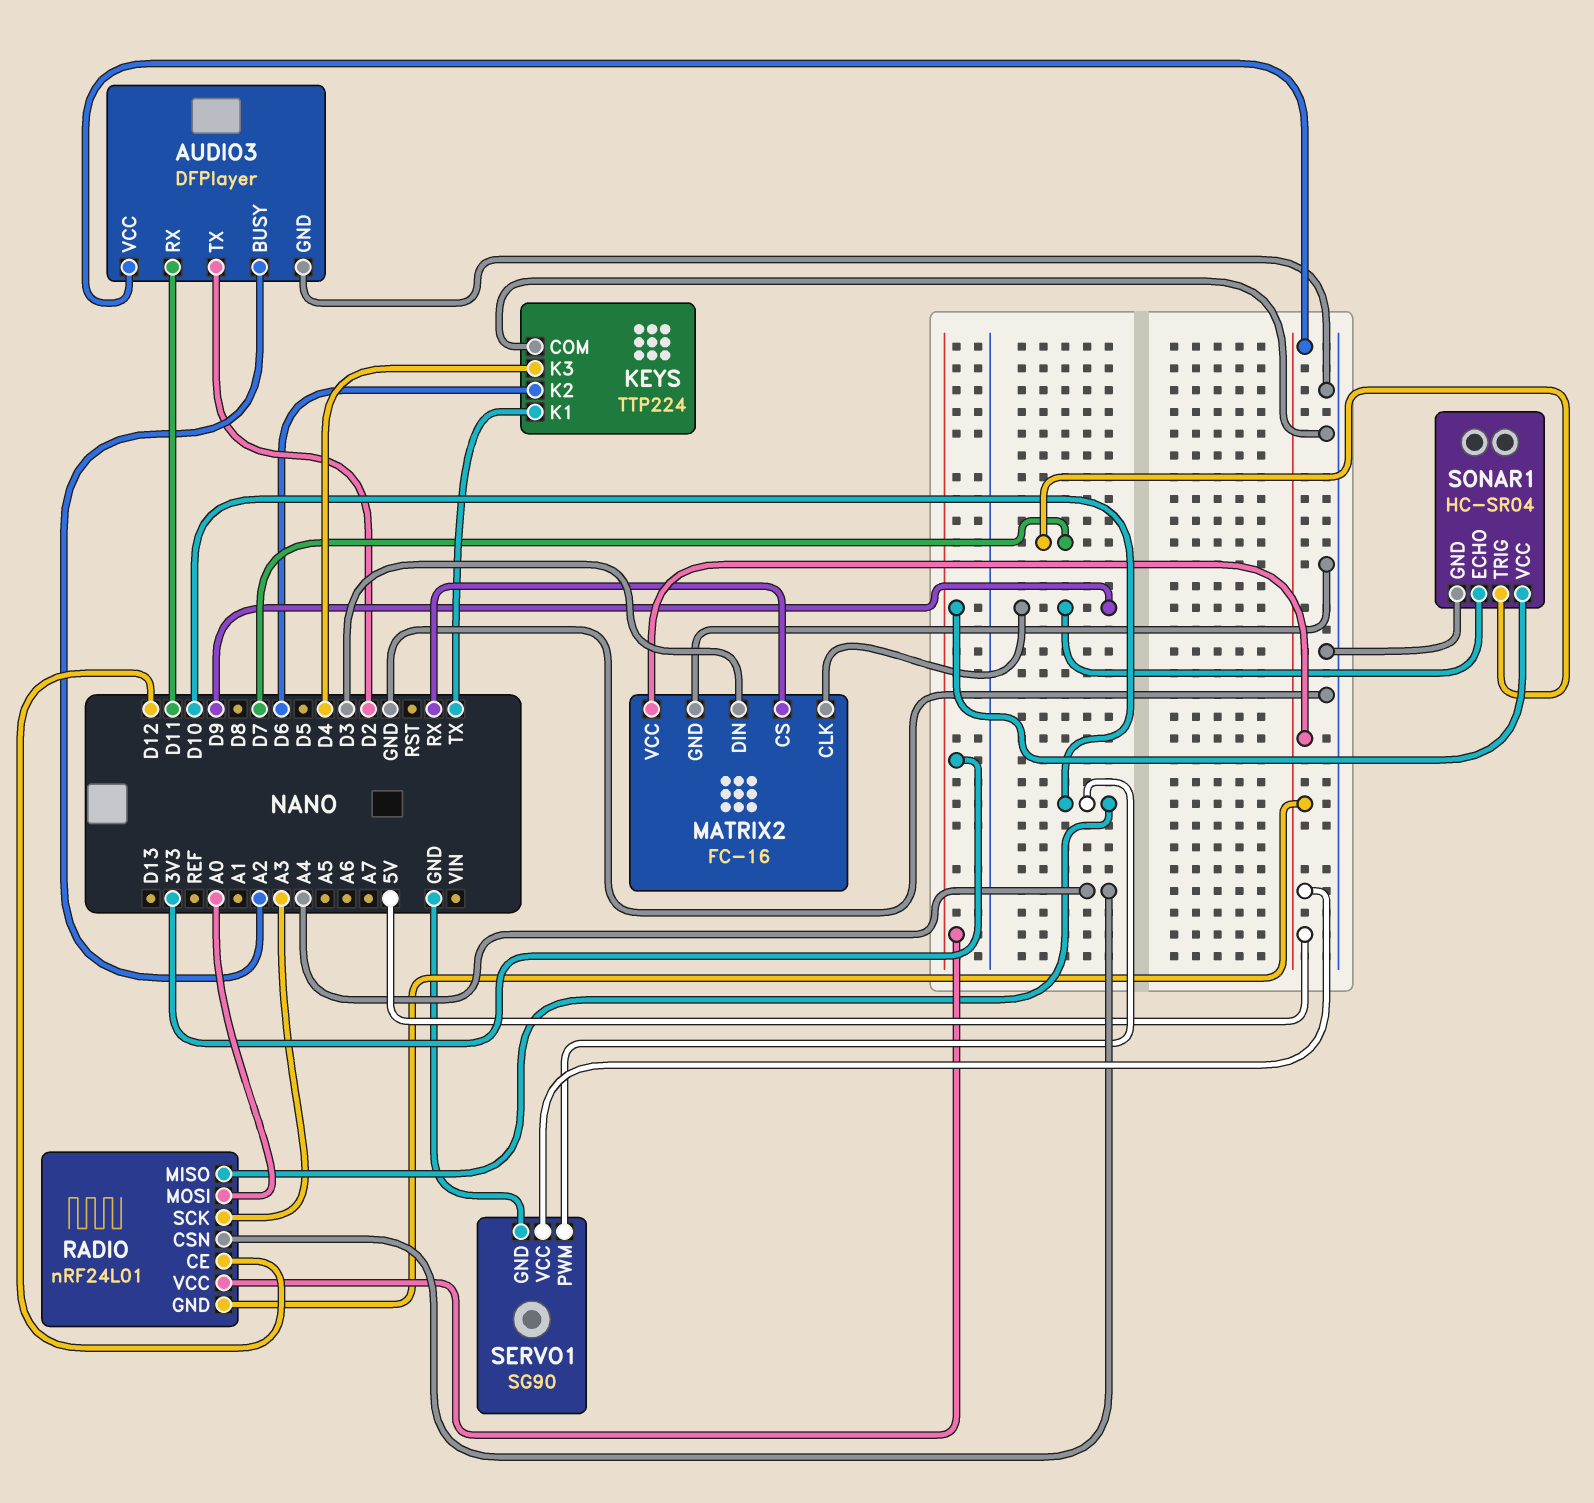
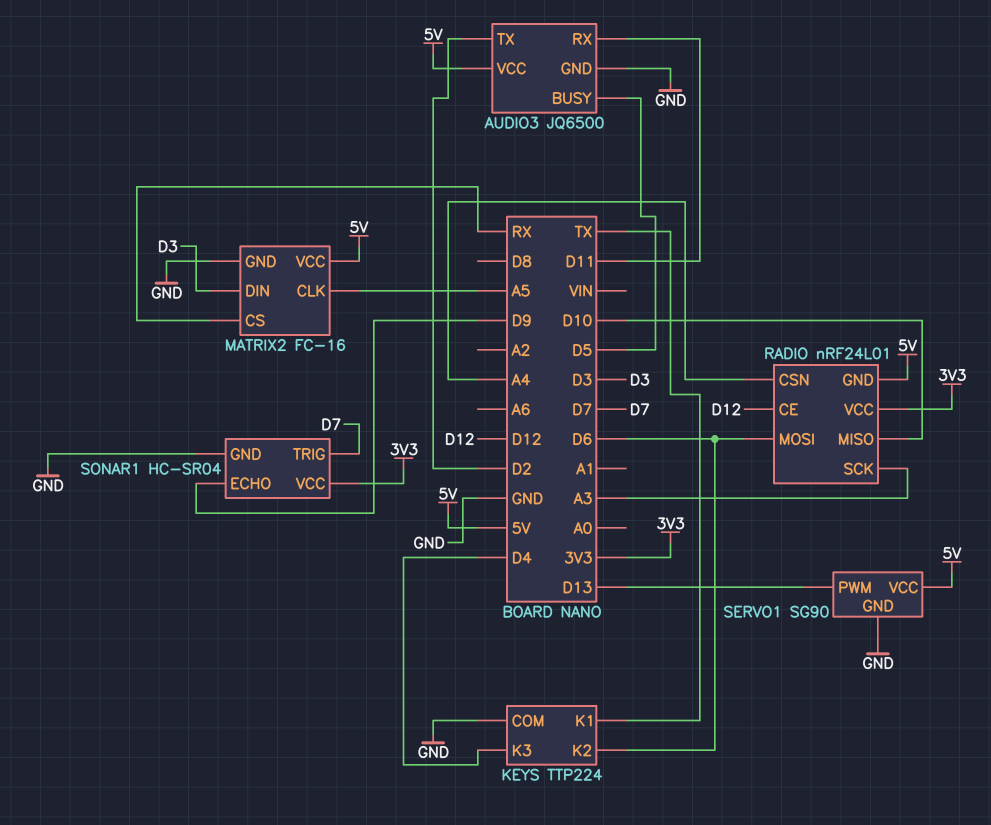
AUDIO3: DFPlayer -> JQ6500
AUDIO3 pin BUSY: A2 -> D5
MATRIX2 pin CLK: D9 -> A5
RADIO pin MOSI: A0 -> D6
SERVO1 pin PWM: D10 -> D13

